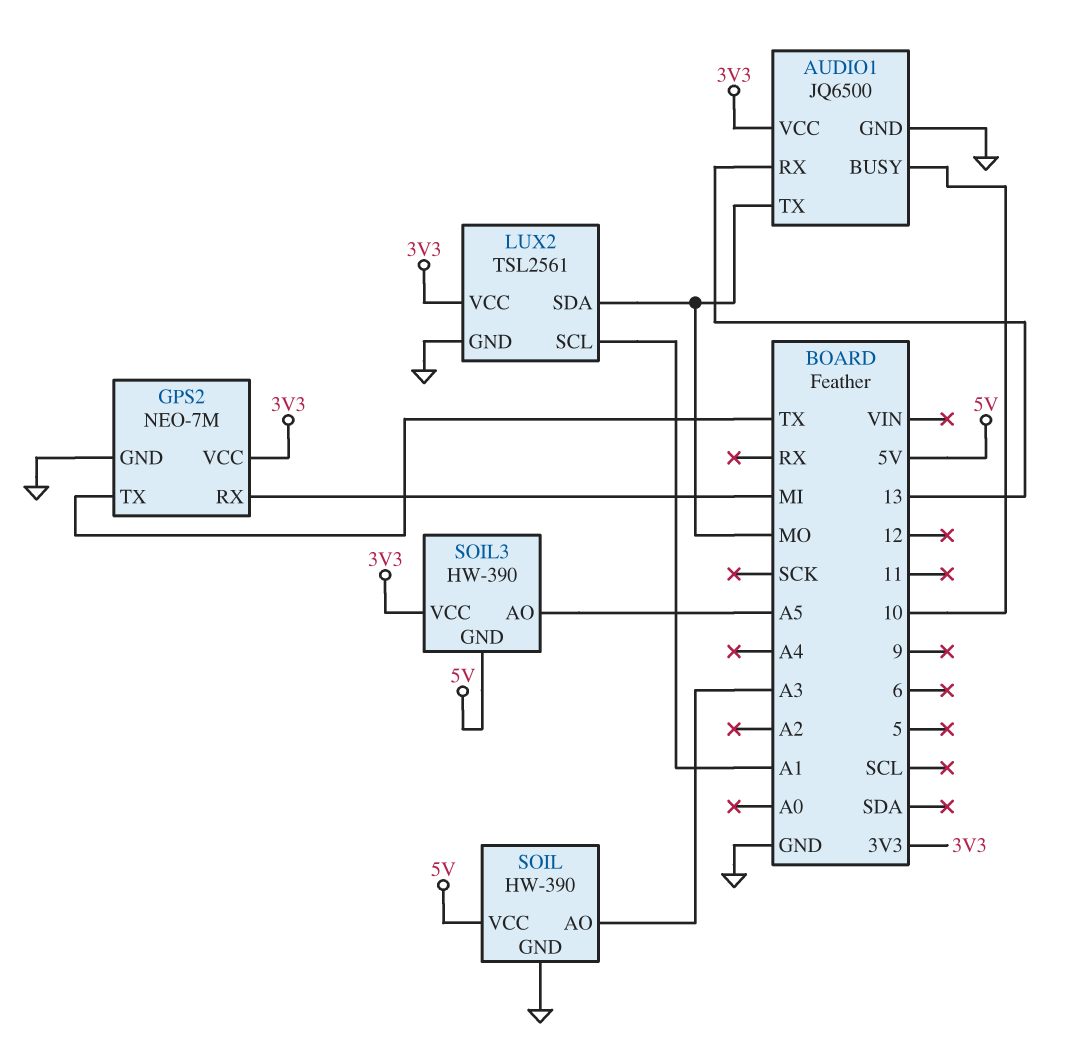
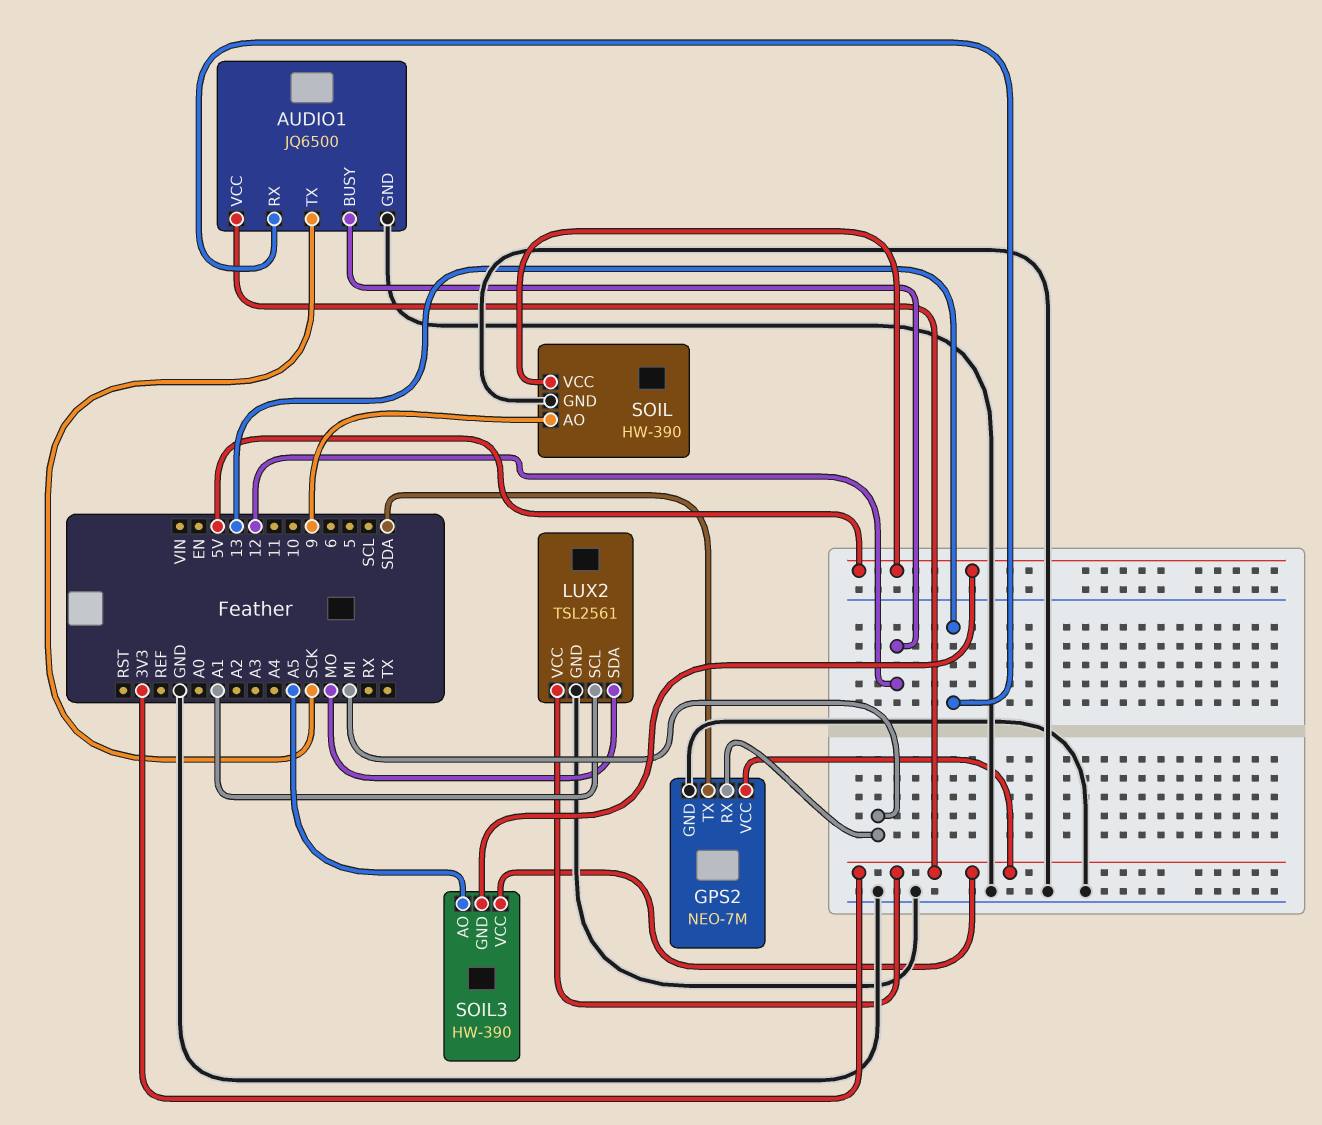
AUDIO1 pin BUSY: 10 -> 12
AUDIO1 pin TX: MO -> SCK
GPS2 pin TX: TX -> SDA
SOIL pin AO: A3 -> 9

